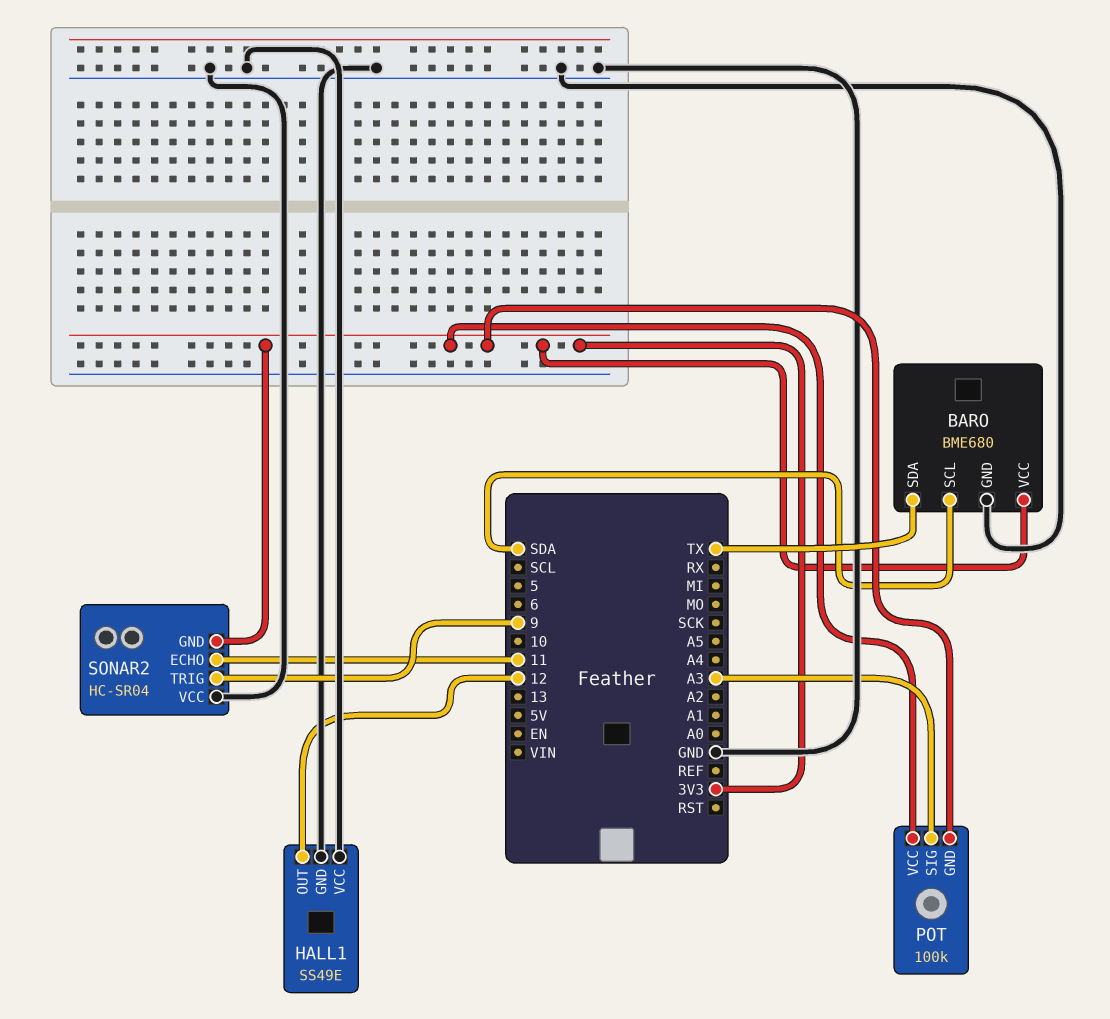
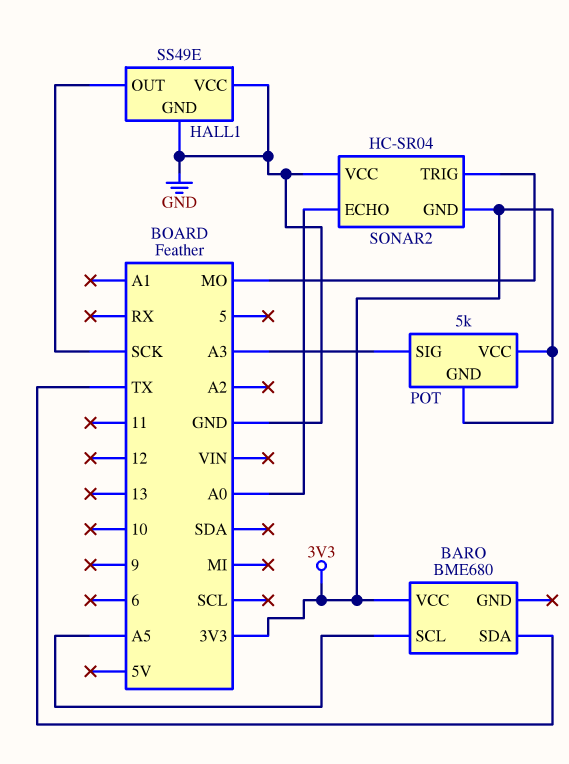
BARO pin GND: GND -> none
BARO pin SCL: SDA -> A5
HALL1 pin OUT: 12 -> SCK
POT: 100k -> 5k
SONAR2 pin ECHO: 11 -> A0
SONAR2 pin TRIG: 9 -> MO

